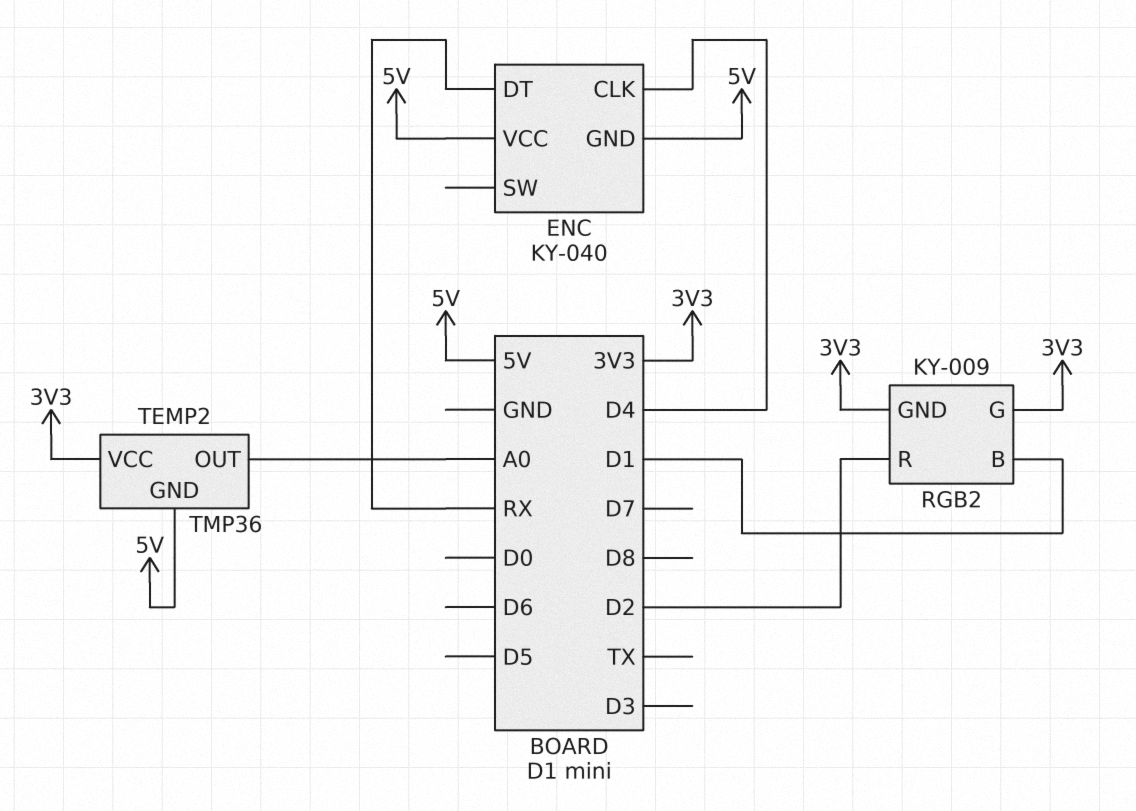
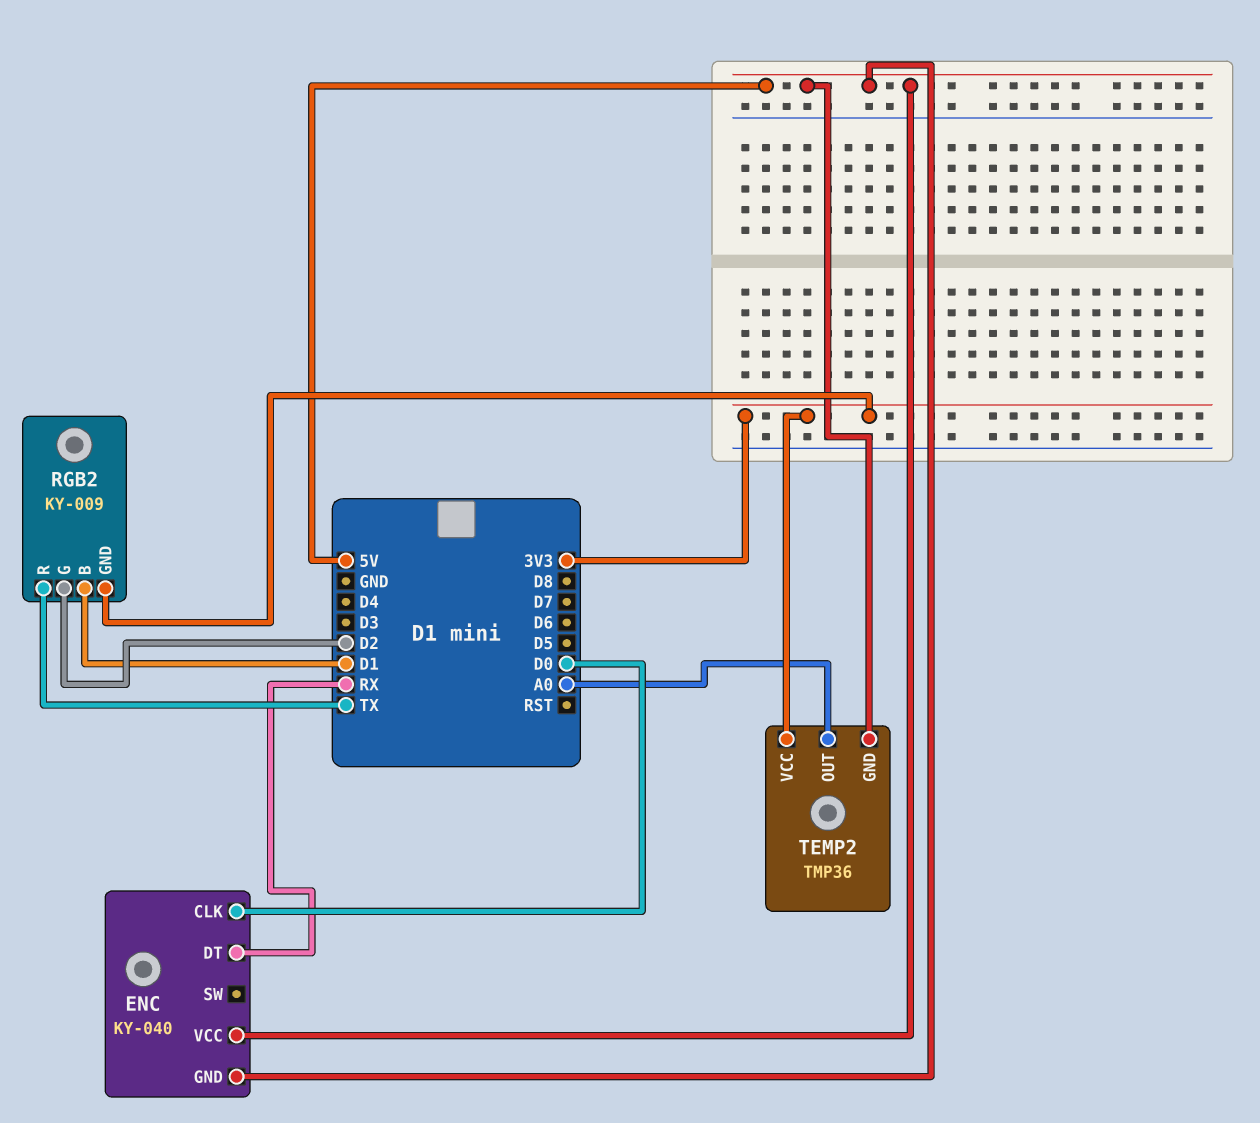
ENC pin CLK: D4 -> D0
RGB2 pin G: 3V3 -> D2
RGB2 pin R: D2 -> TX

